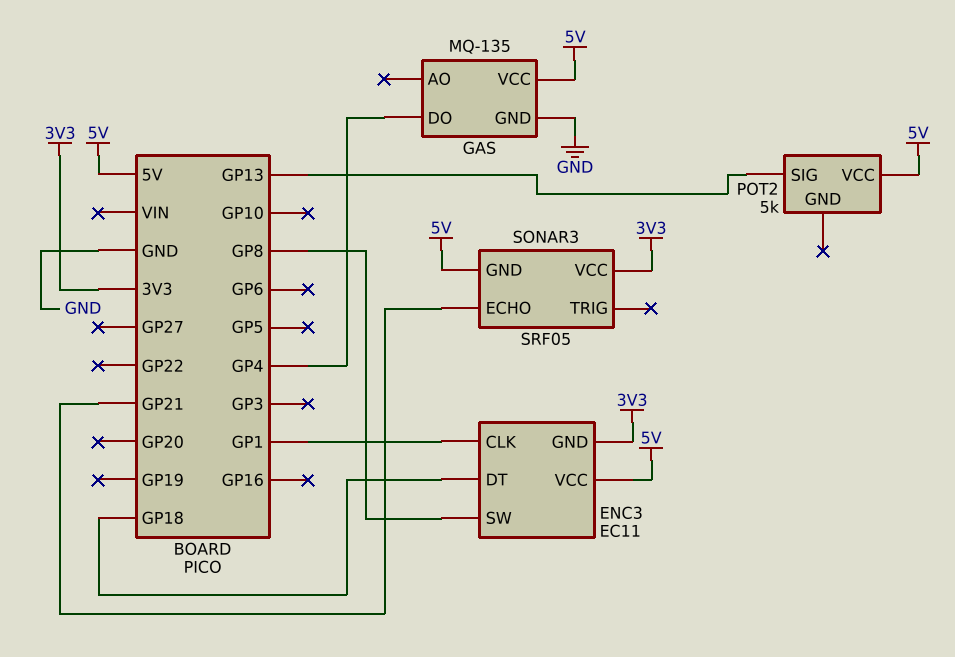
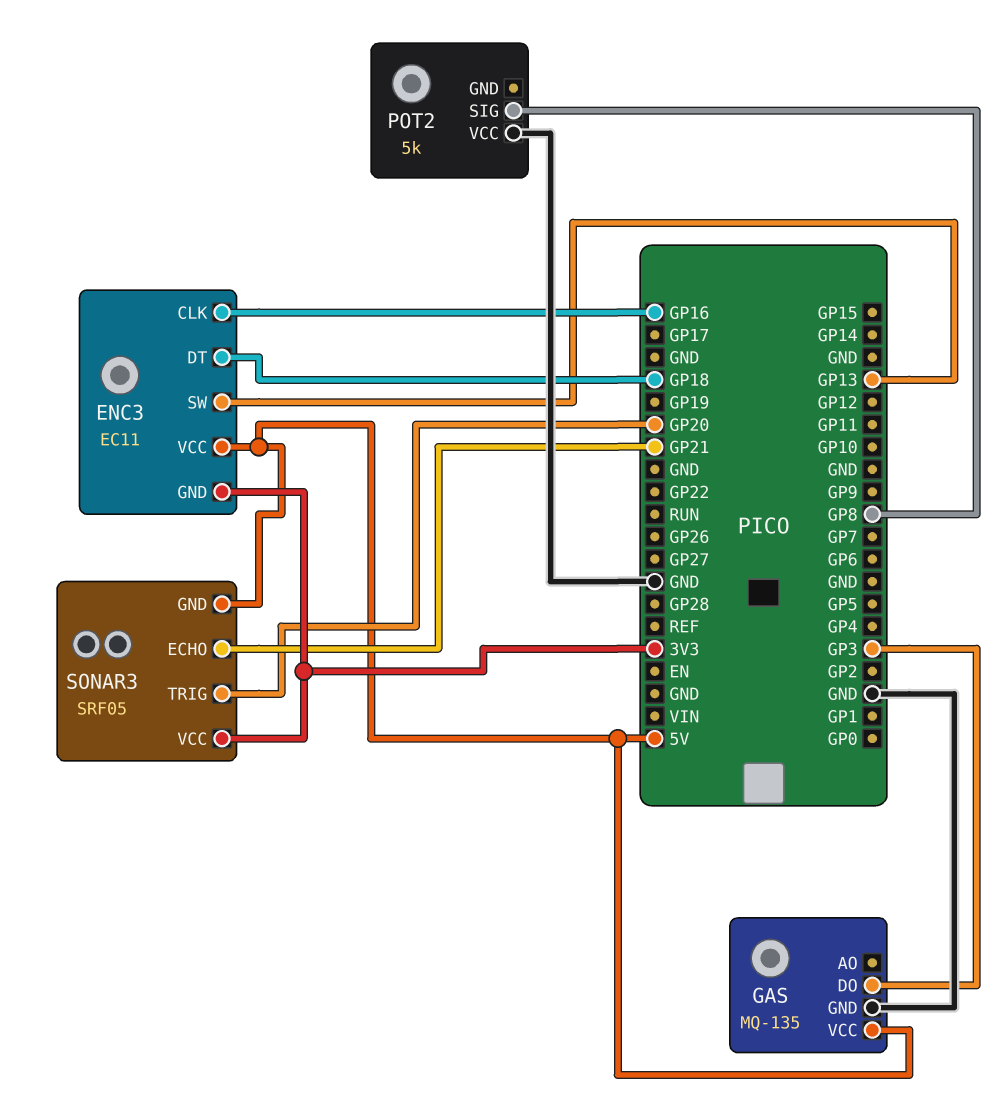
ENC3 pin CLK: GP1 -> GP16
ENC3 pin SW: GP8 -> GP13
GAS pin DO: GP4 -> GP3
POT2 pin SIG: GP13 -> GP8
POT2 pin VCC: 5V -> GND
SONAR3 pin TRIG: none -> GP20

